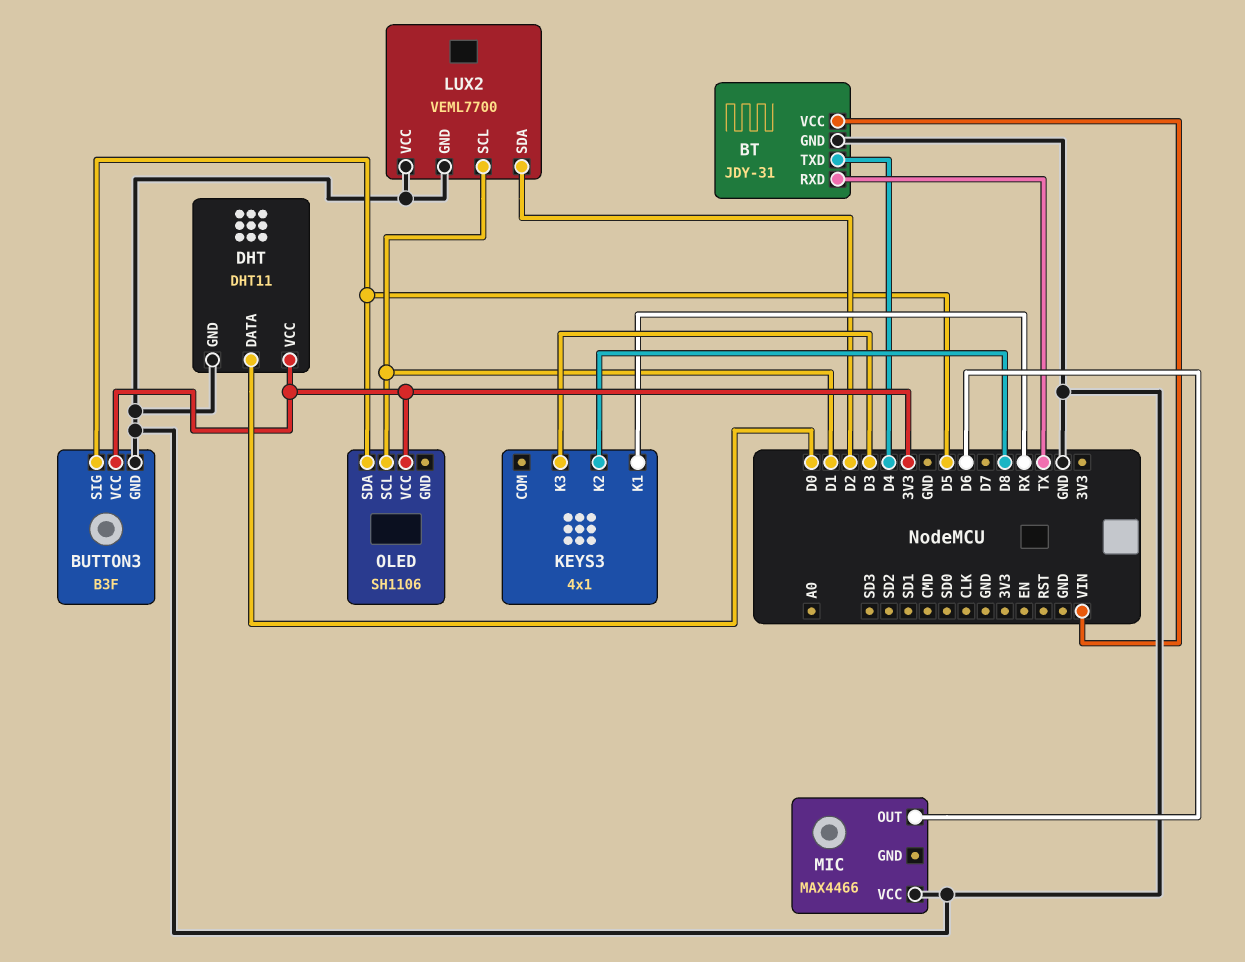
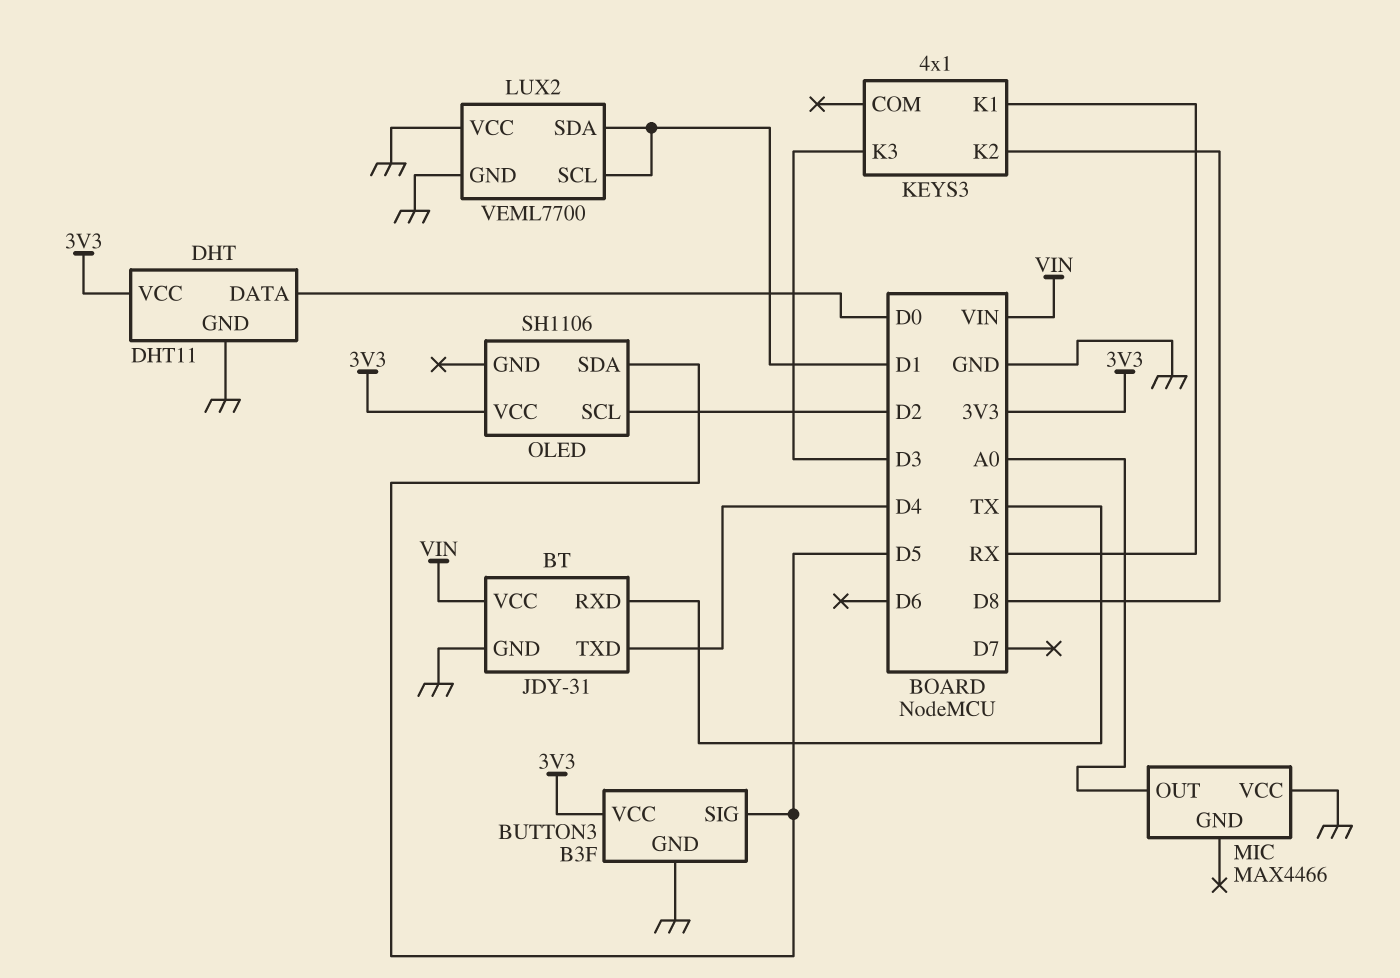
LUX2 pin SDA: D2 -> D1
MIC pin OUT: D6 -> A0
OLED pin SCL: D1 -> D2

